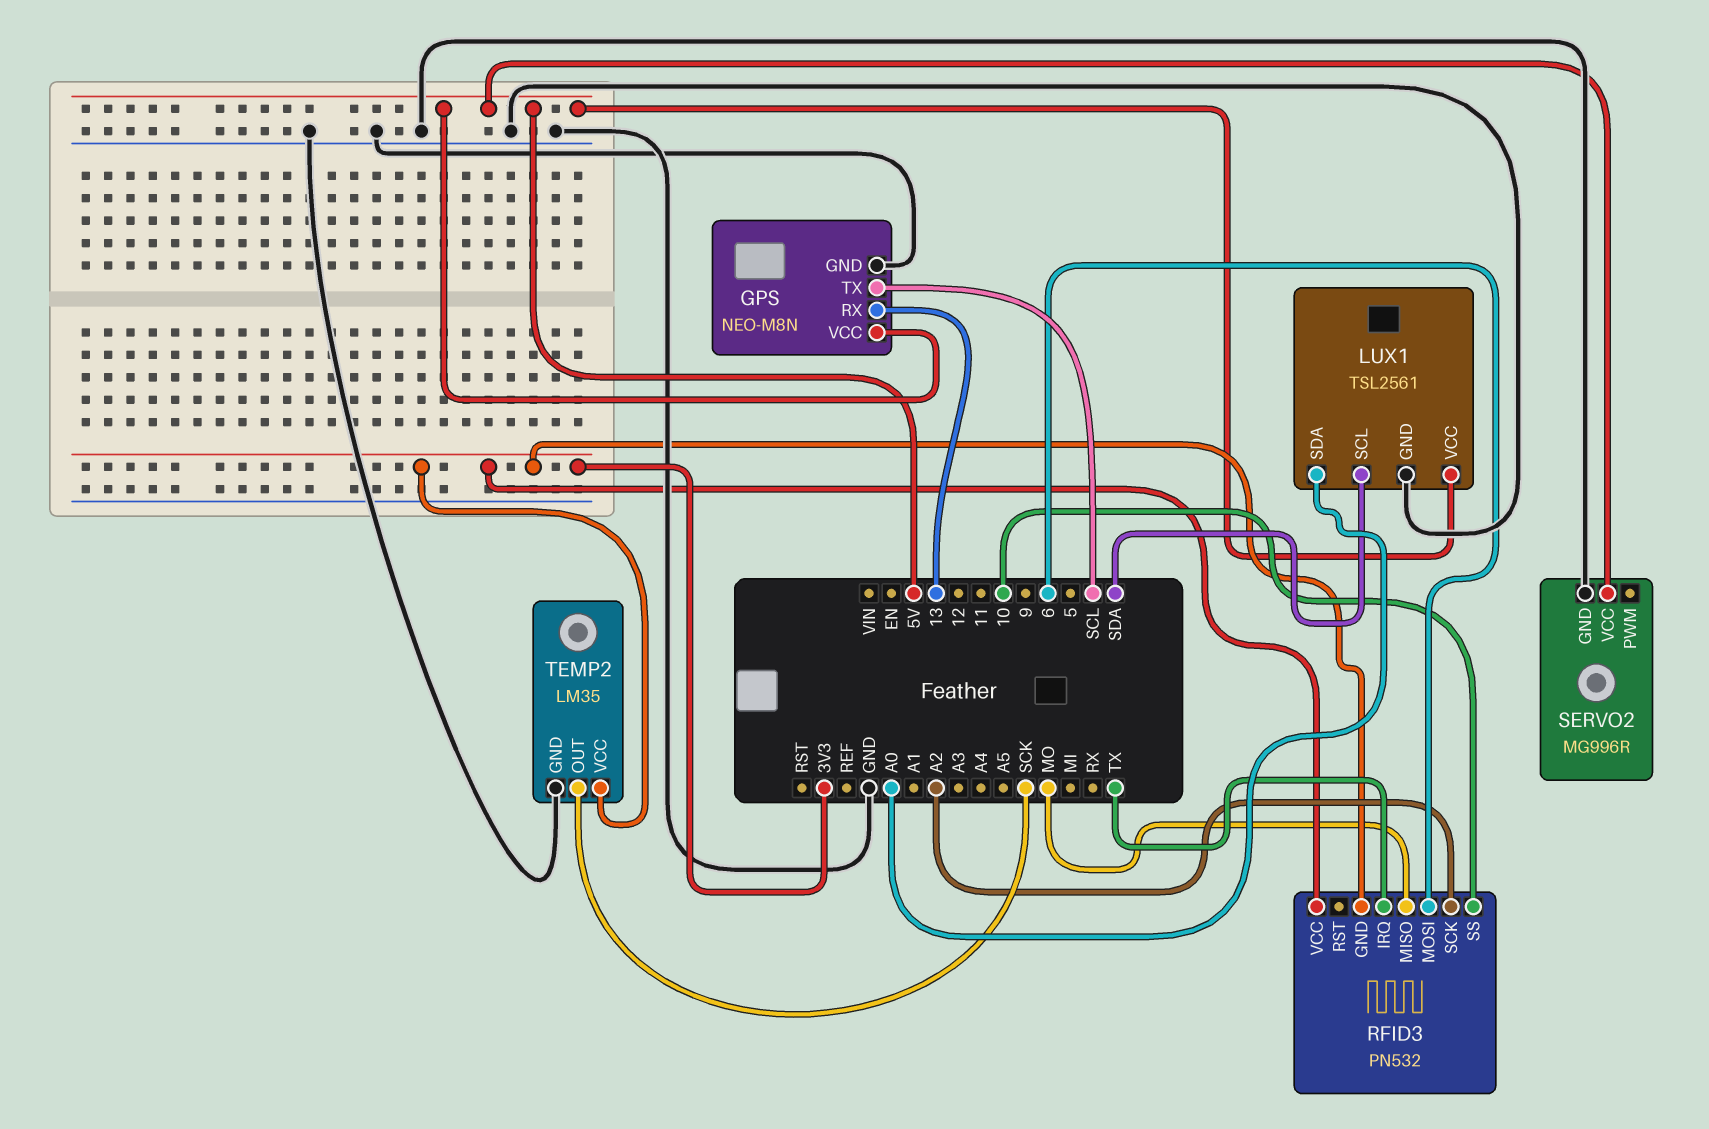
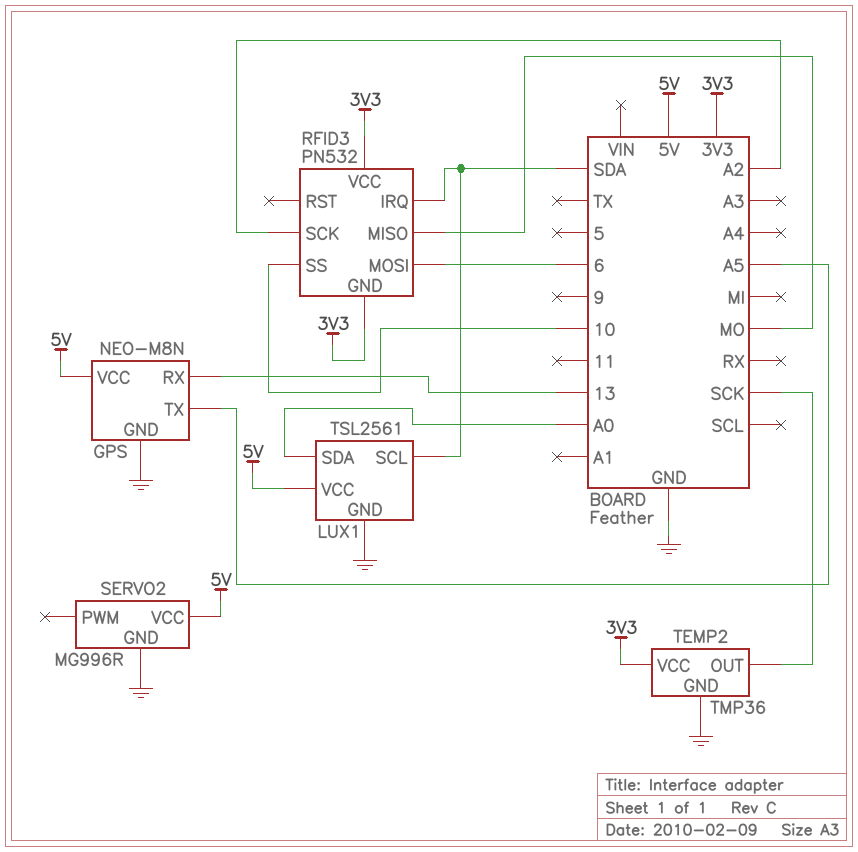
GPS pin TX: SCL -> A5
RFID3 pin IRQ: TX -> SDA
TEMP2: LM35 -> TMP36

